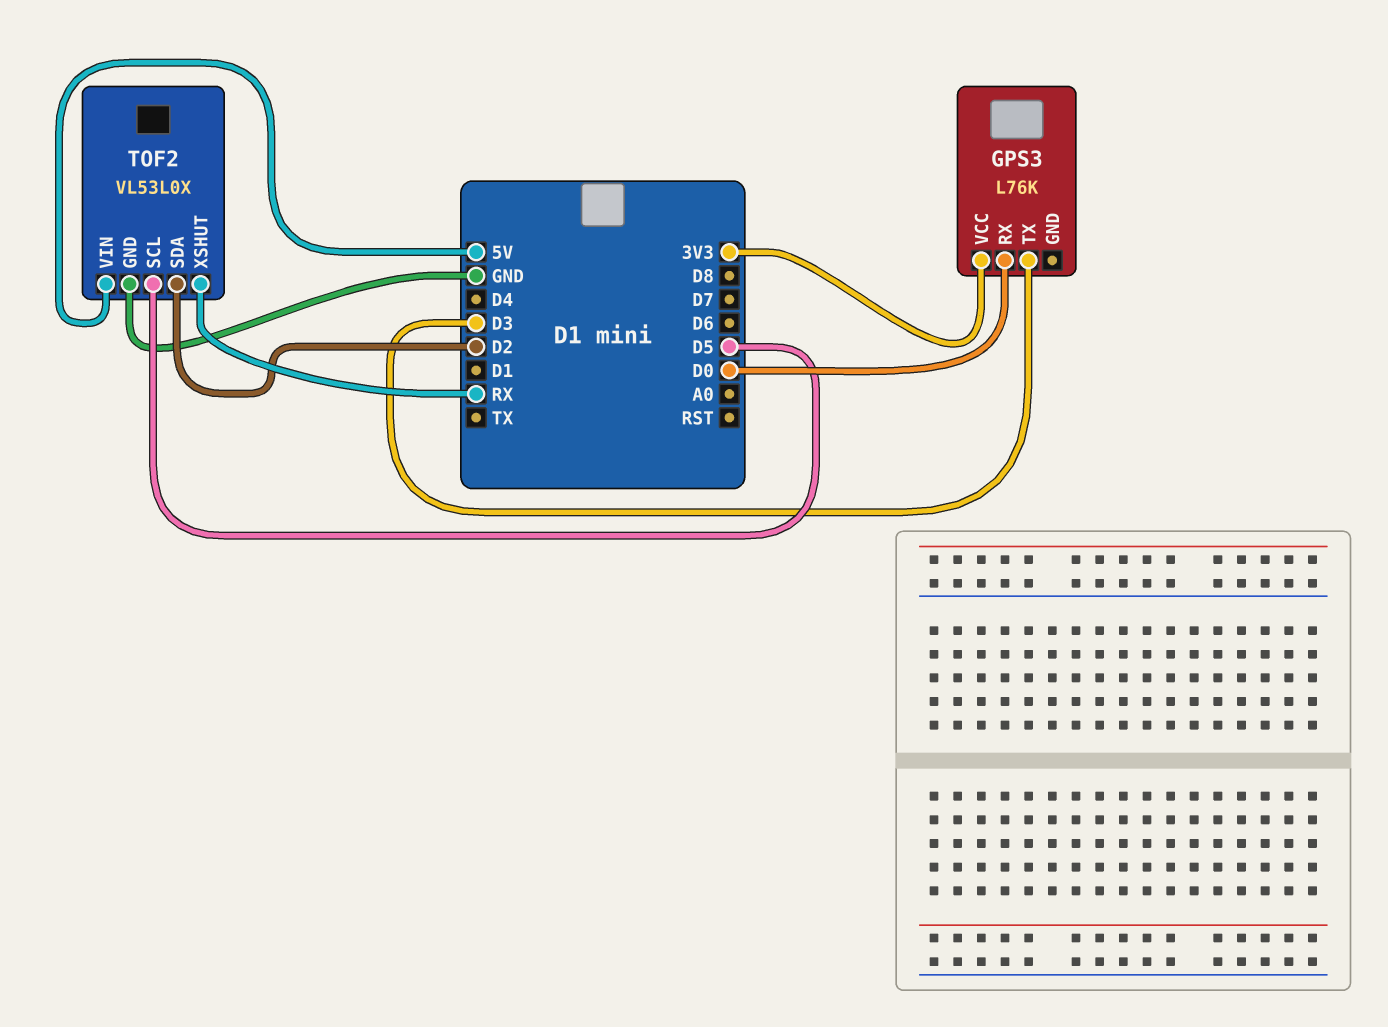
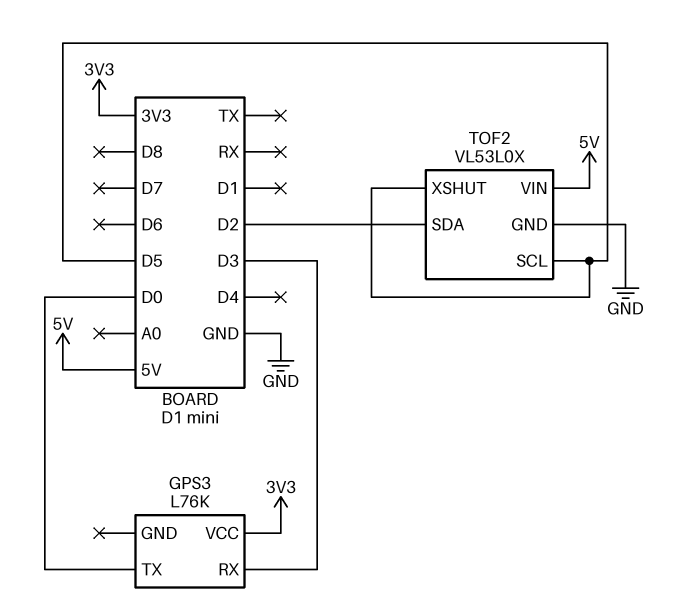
GPS3 pin RX: D0 -> D3
GPS3 pin TX: D3 -> D0
TOF2 pin XSHUT: RX -> D5

